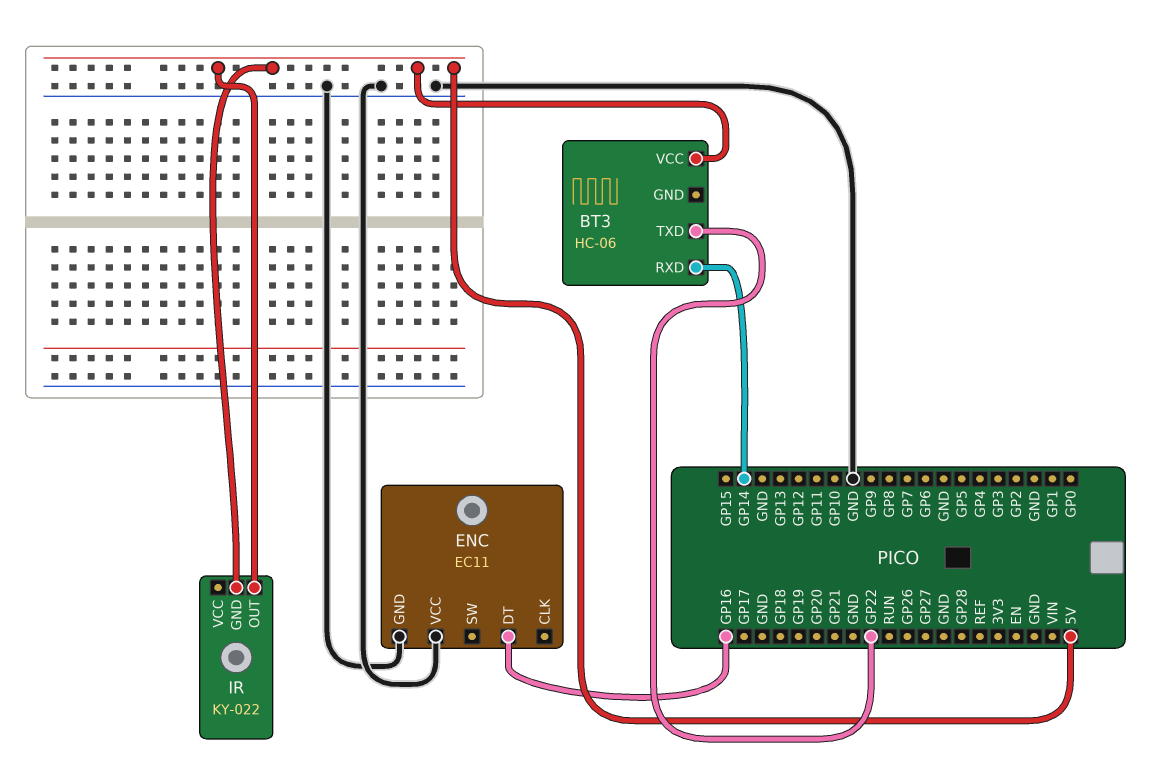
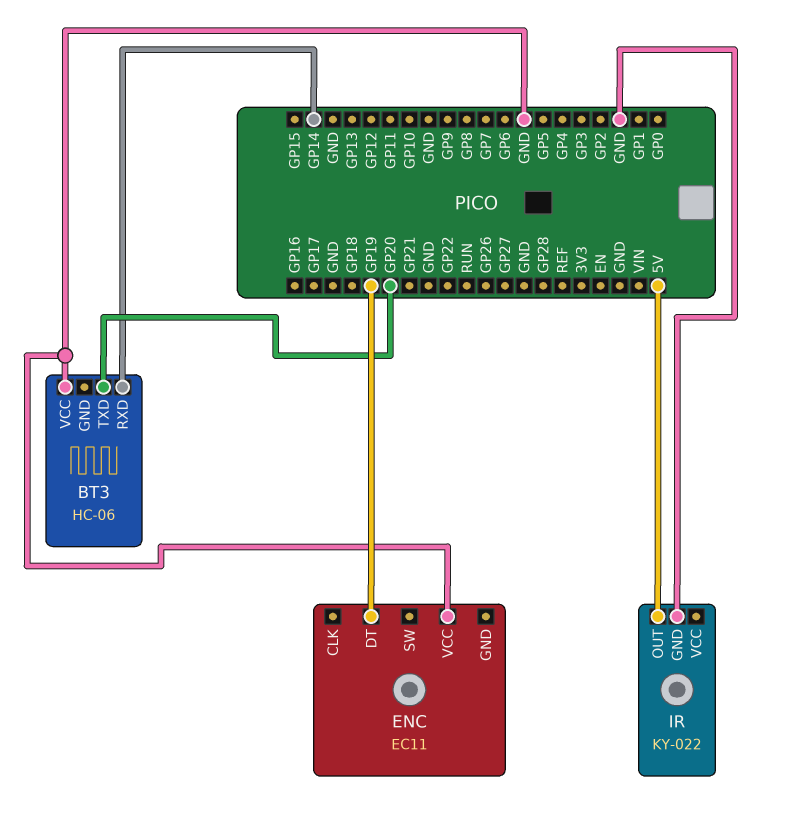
BT3 pin TXD: GP22 -> GP20
BT3 pin VCC: 5V -> GND
ENC pin DT: GP16 -> GP19
ENC pin GND: GND -> none
IR pin GND: 5V -> GND

